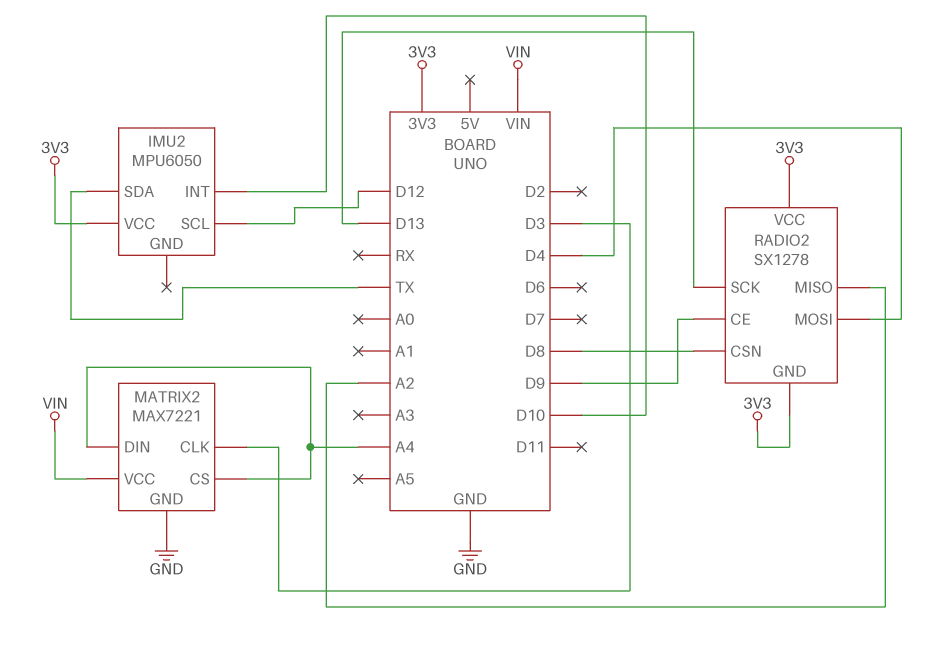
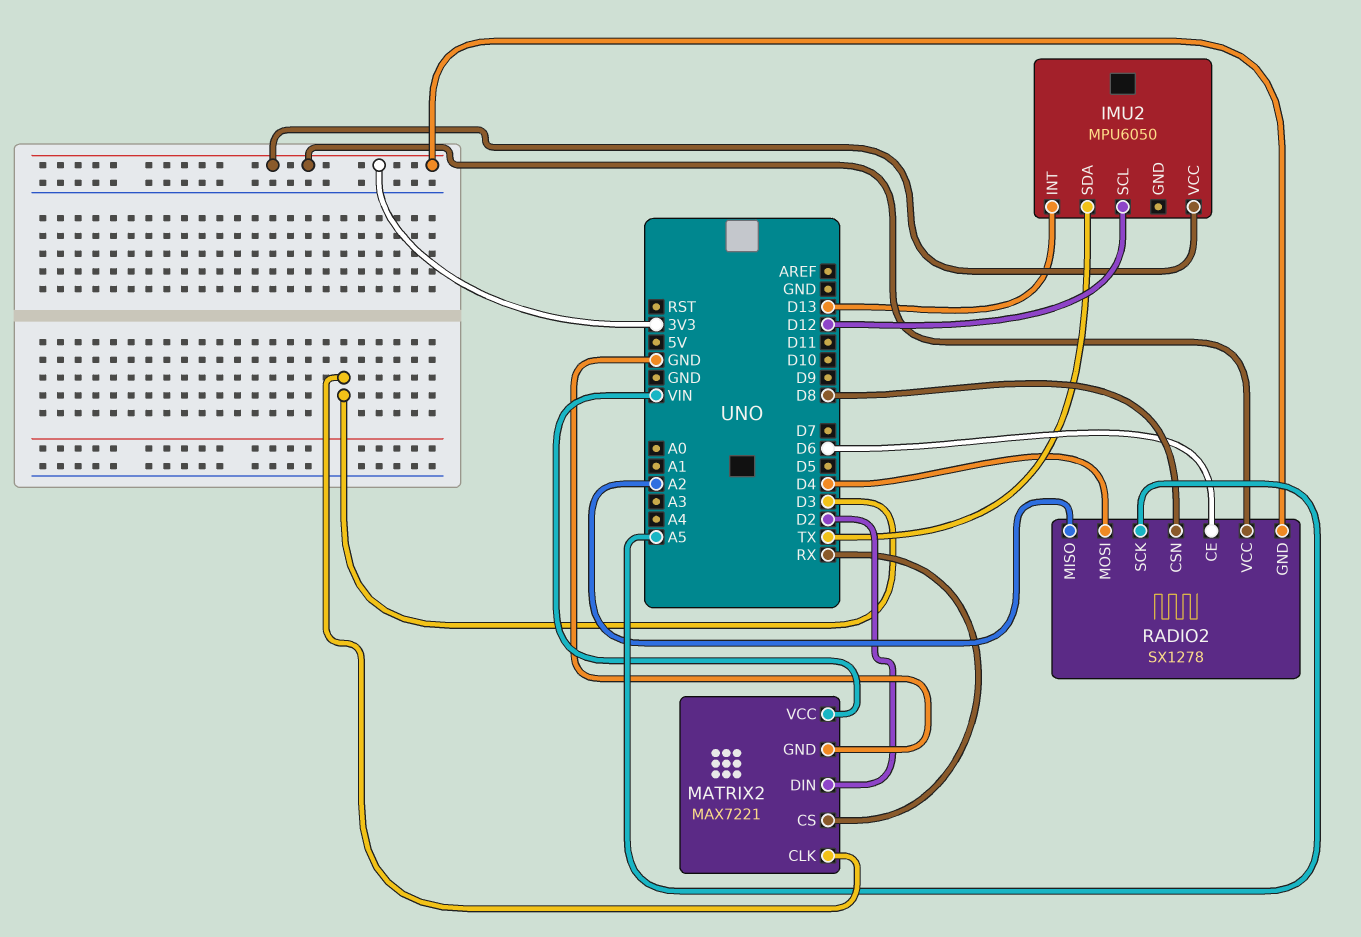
IMU2 pin INT: D10 -> D13
MATRIX2 pin CS: A4 -> RX
MATRIX2 pin DIN: A4 -> D2
RADIO2 pin CE: D9 -> D6
RADIO2 pin SCK: D13 -> A5

